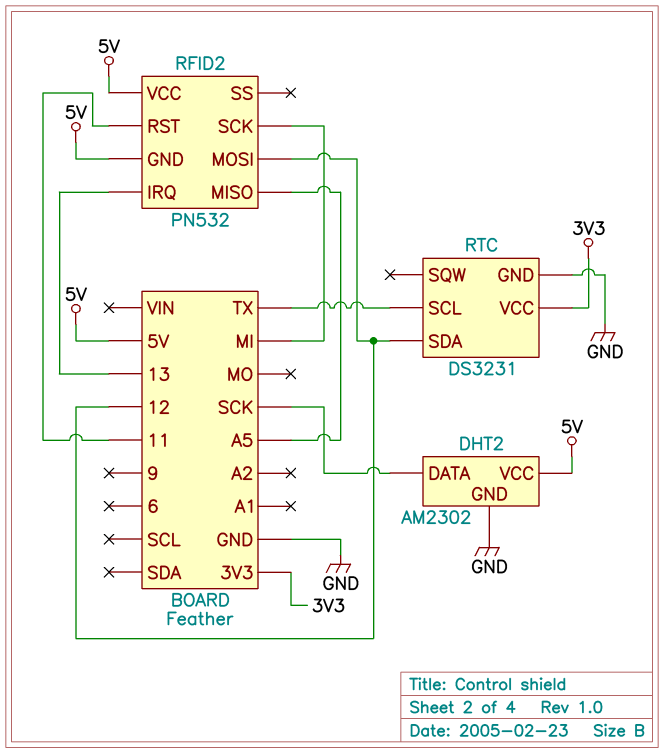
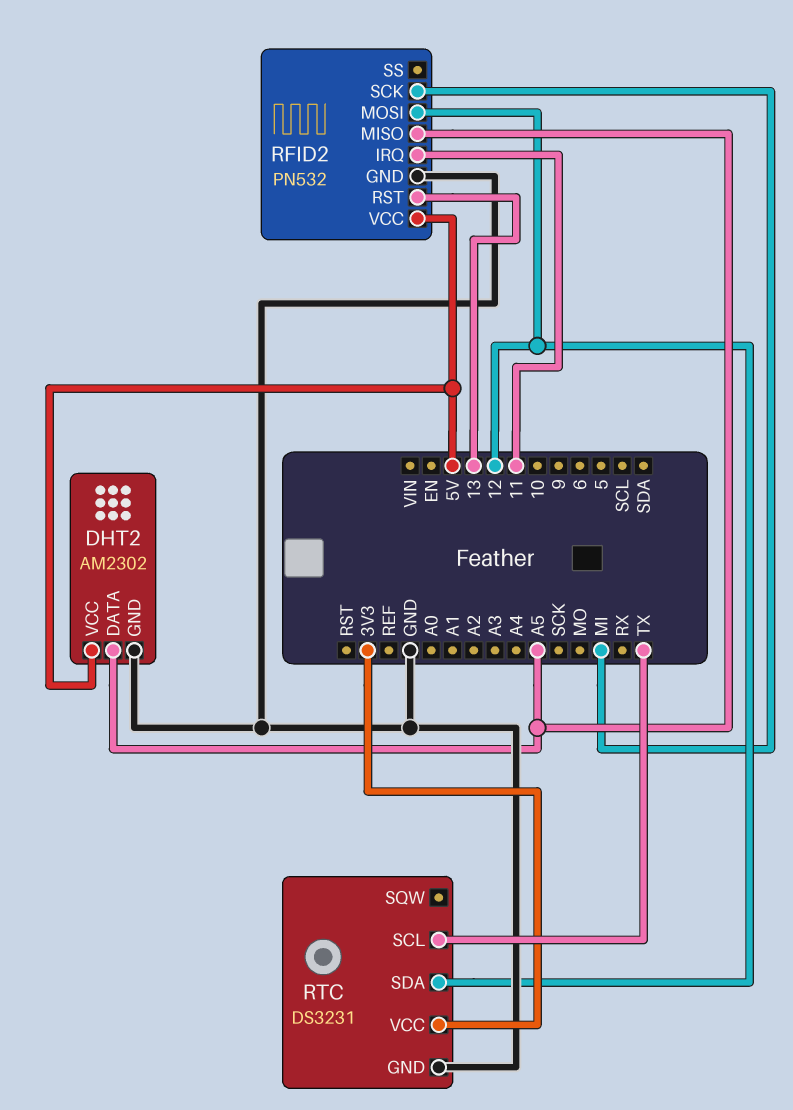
DHT2 pin DATA: SCK -> A5
RFID2 pin GND: 5V -> GND
RFID2 pin IRQ: 13 -> 11
RFID2 pin RST: 11 -> 13

